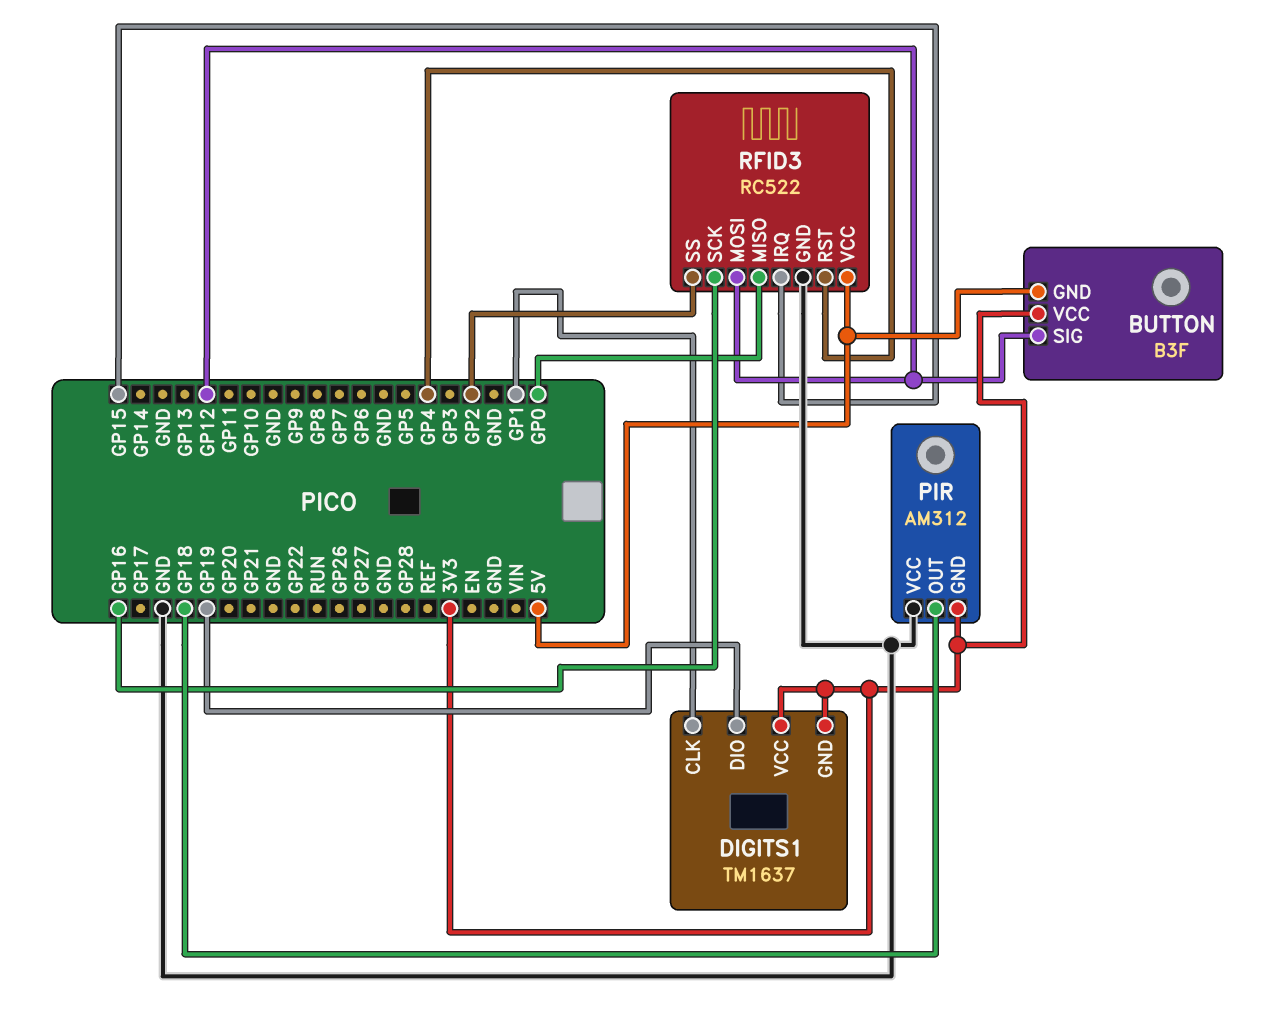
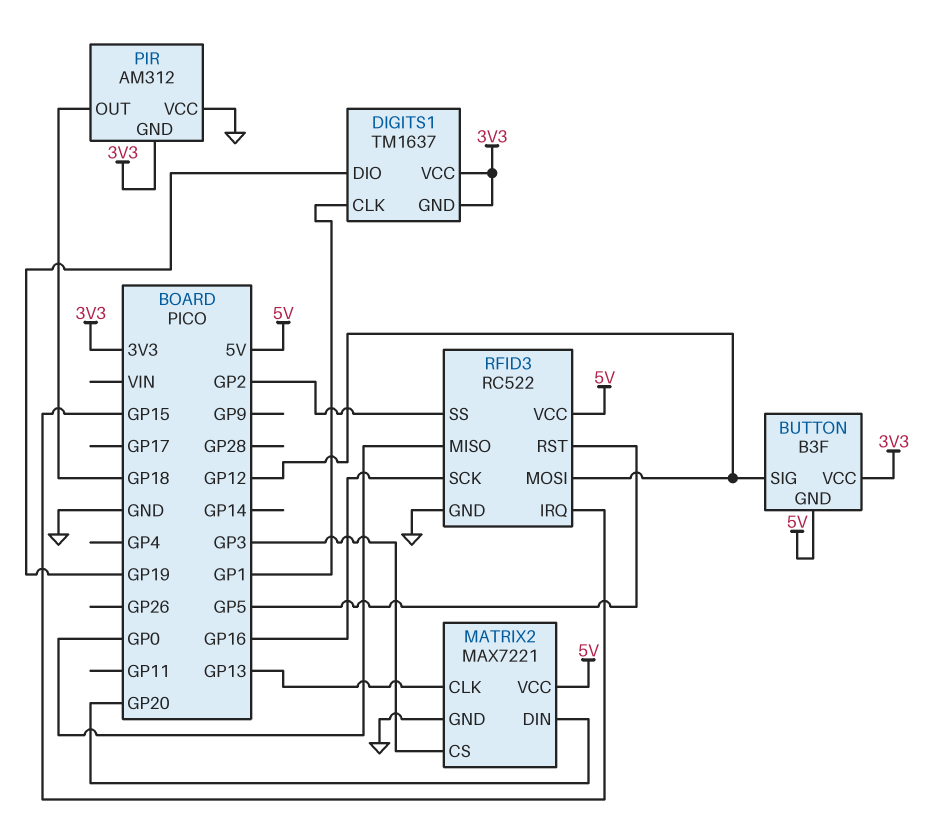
MATRIX2: none -> MAX7221
MATRIX2 pin CLK: none -> GP13
MATRIX2 pin CS: none -> GP3
MATRIX2 pin DIN: none -> GP20
MATRIX2 pin GND: none -> GND
MATRIX2 pin VCC: none -> 5V
RFID3 pin RST: GP4 -> GP5

